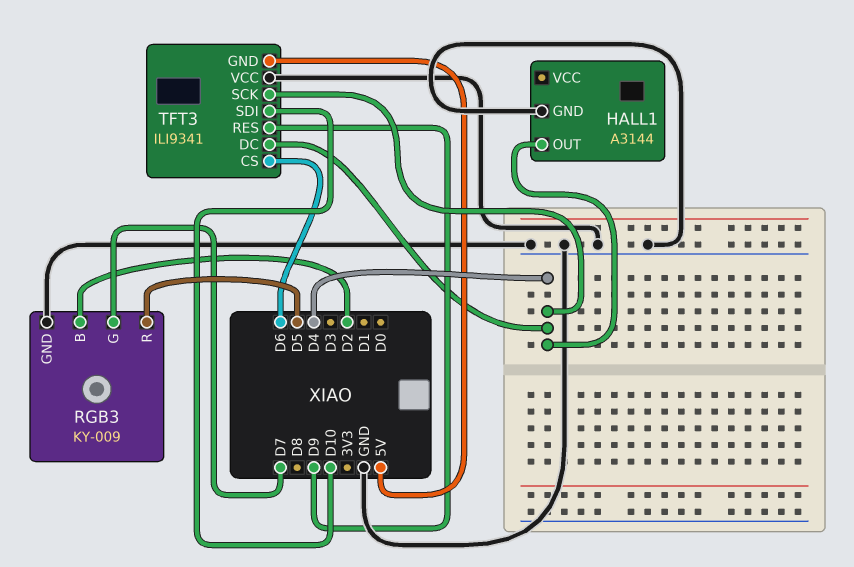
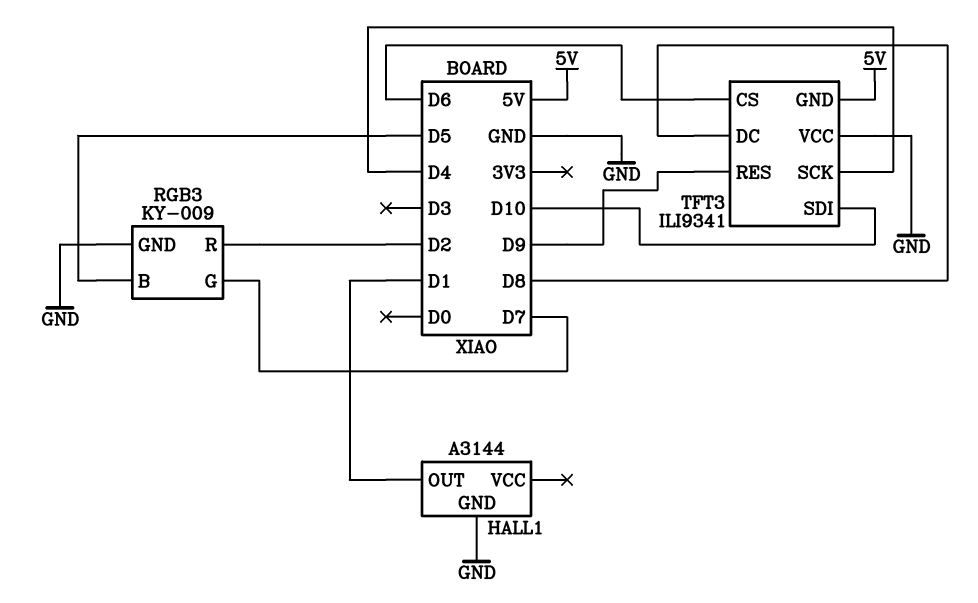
HALL1 pin OUT: D4 -> D1
RGB3 pin B: D2 -> D5
RGB3 pin R: D5 -> D2
TFT3 pin DC: D4 -> D8

